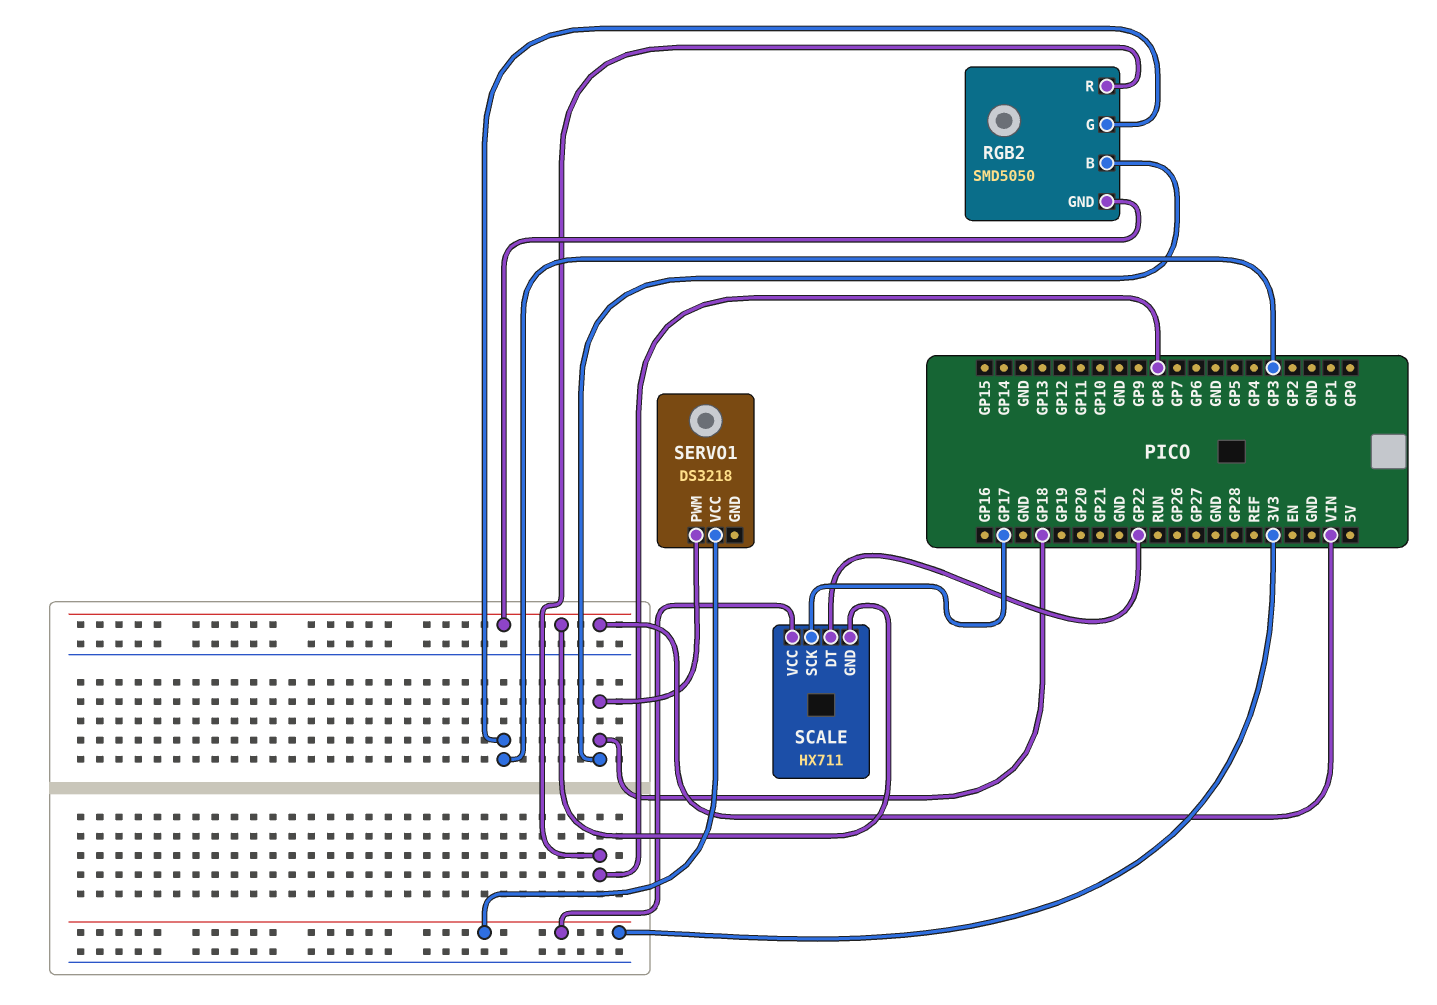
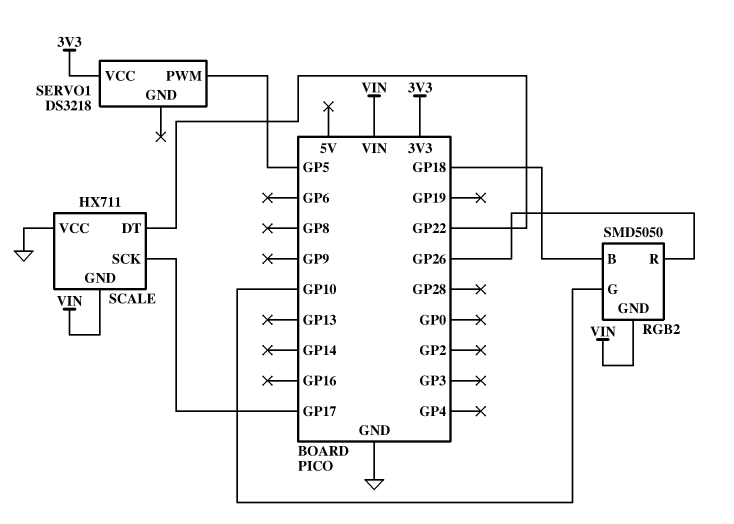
RGB2 pin G: GP3 -> GP10
RGB2 pin R: GP8 -> GP26
SCALE pin VCC: 3V3 -> GND
SERVO1 pin PWM: GP18 -> GP5

